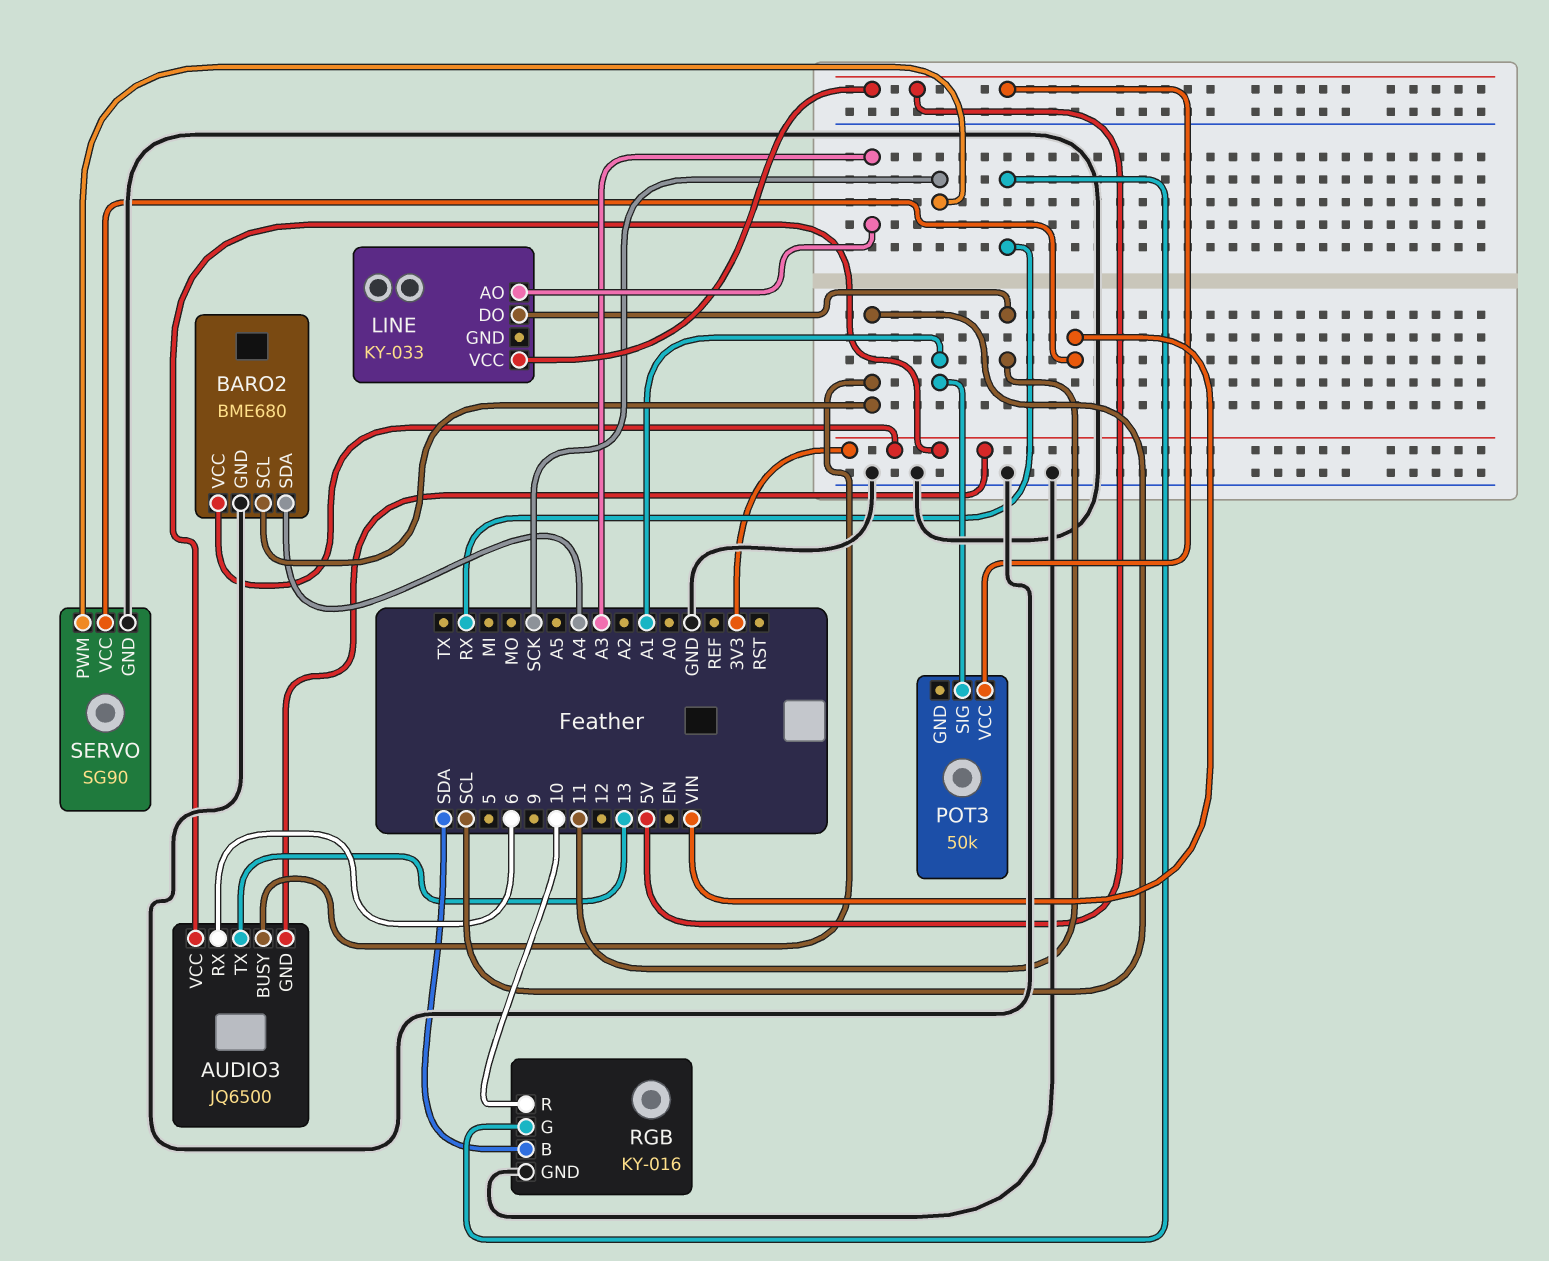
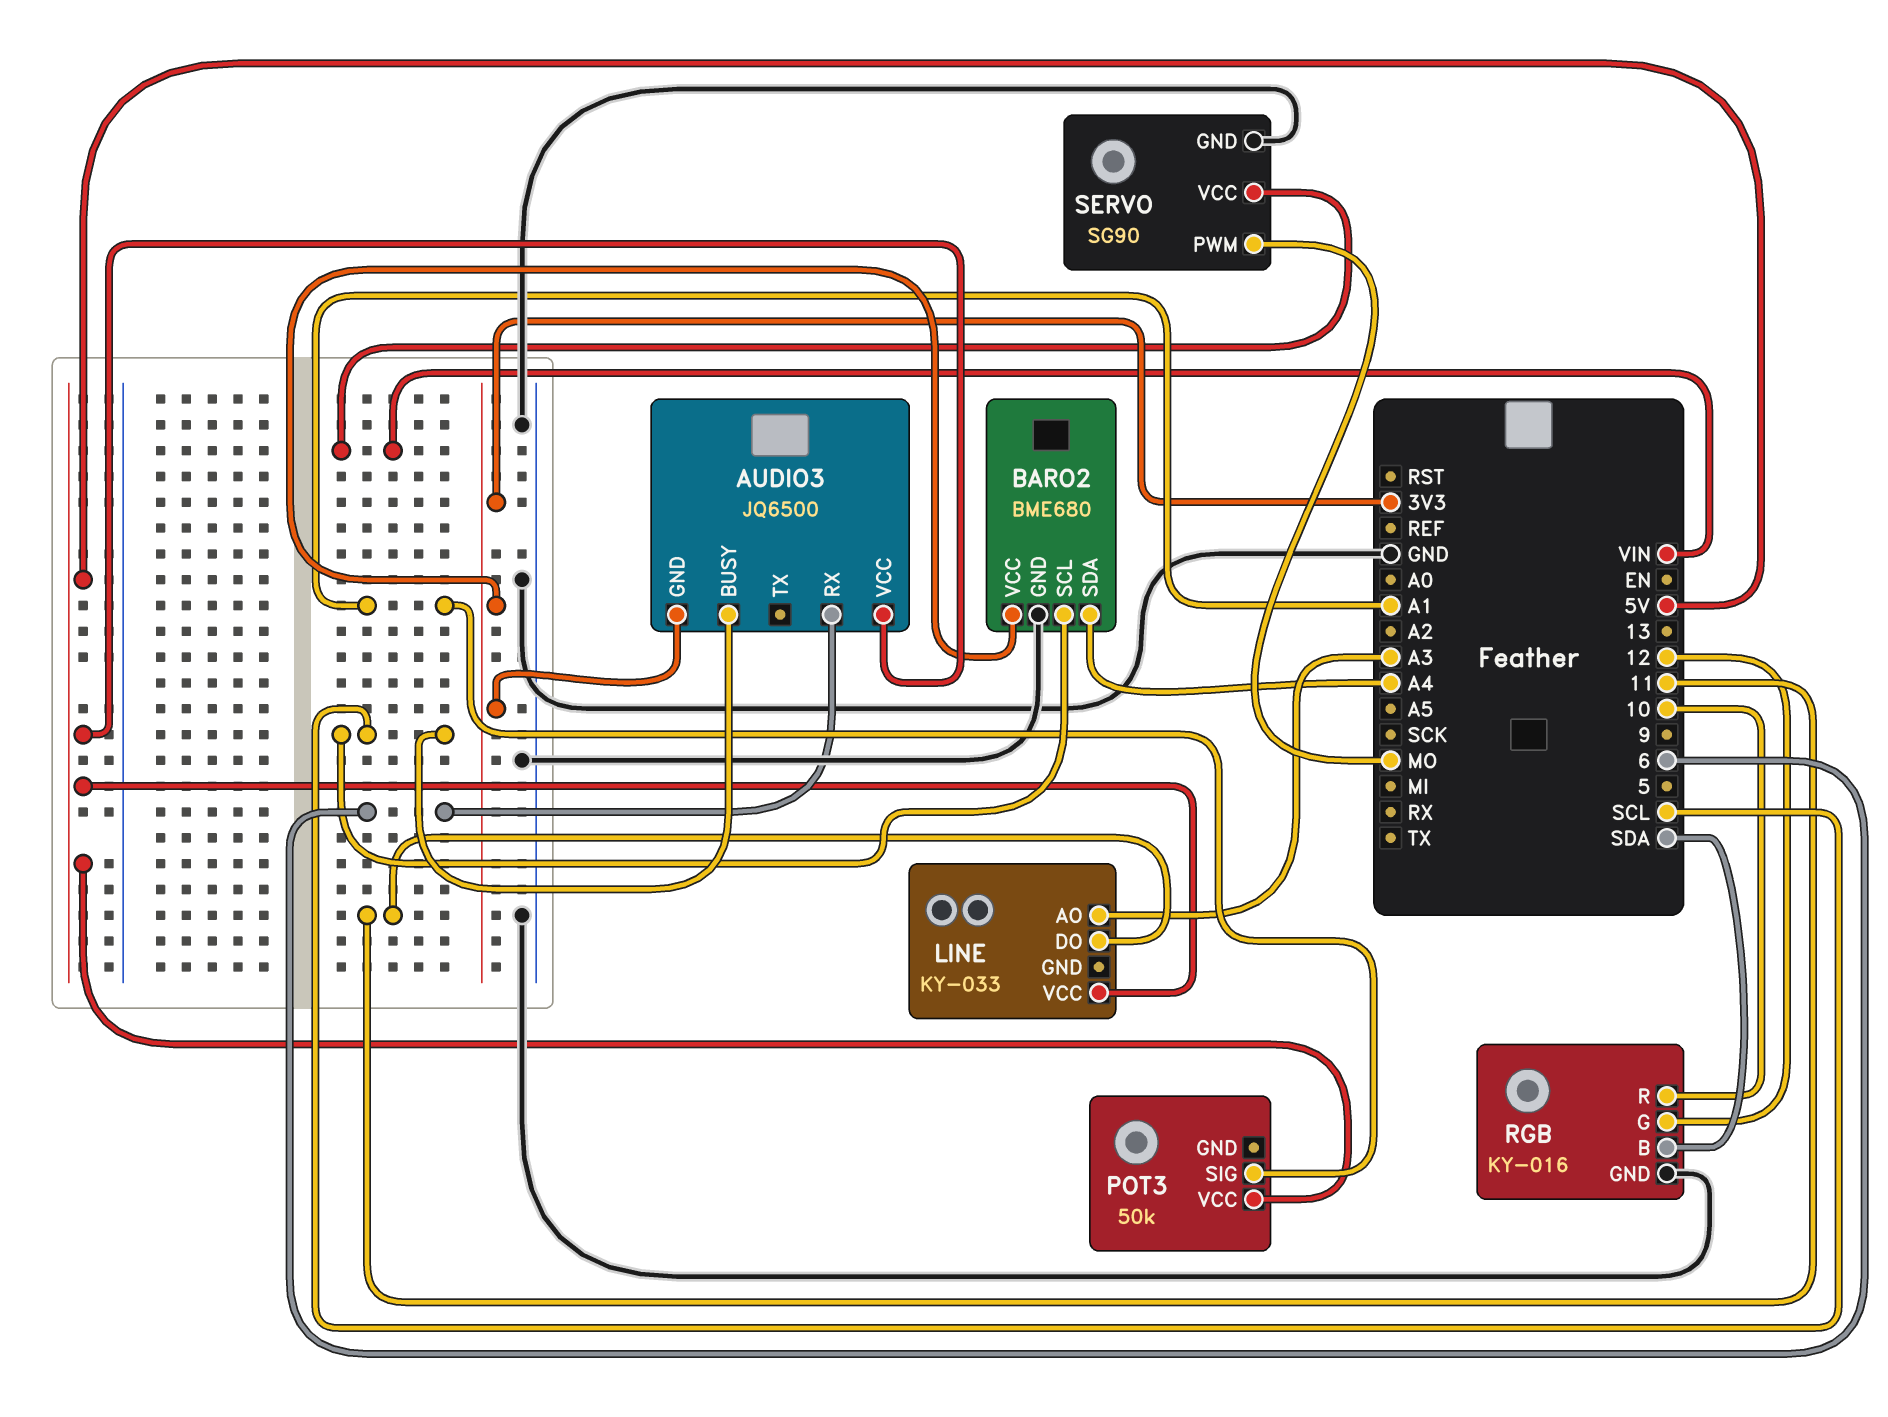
AUDIO3 pin TX: 13 -> none
AUDIO3 pin VCC: 3V3 -> 5V
RGB pin G: RX -> 12
SERVO pin PWM: SCK -> MO

